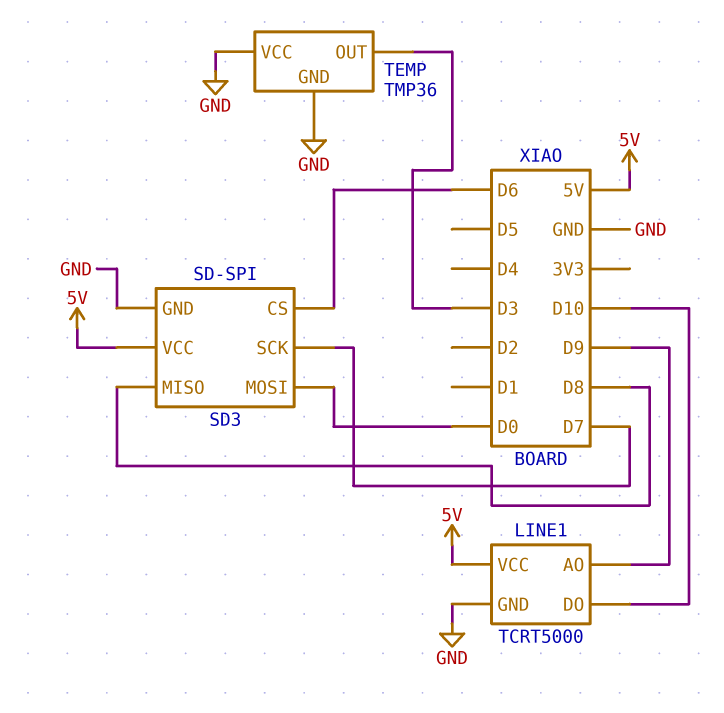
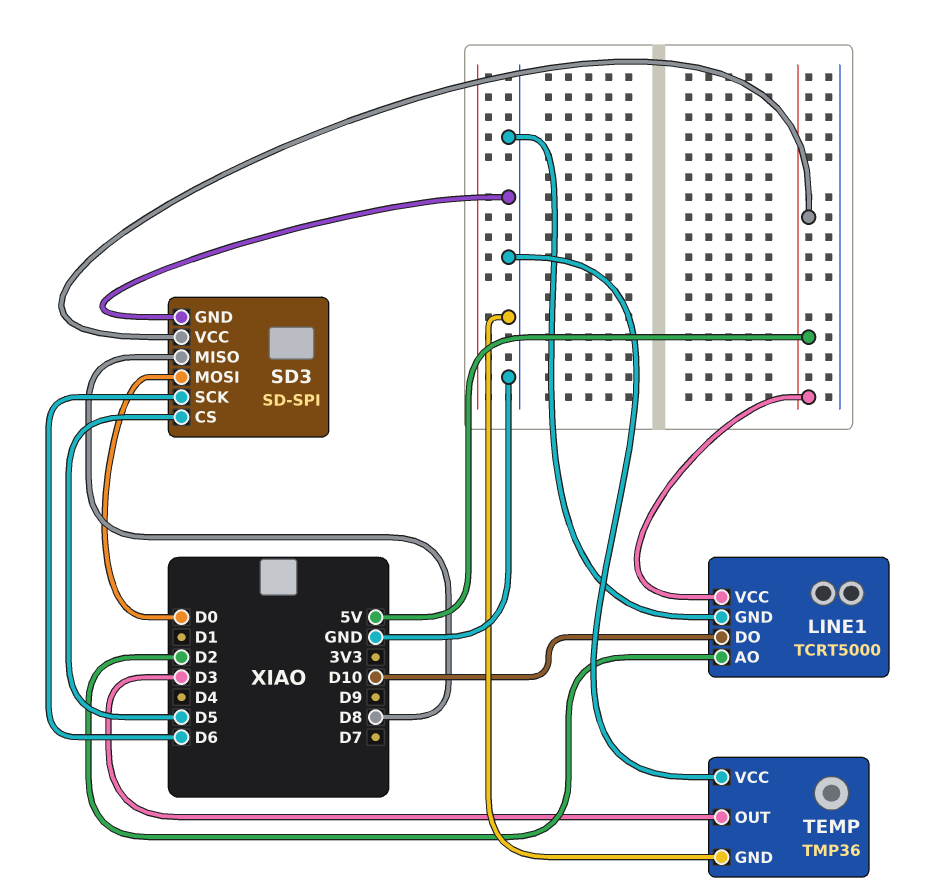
LINE1 pin AO: D9 -> D2
SD3 pin CS: D6 -> D5
SD3 pin SCK: D7 -> D6

